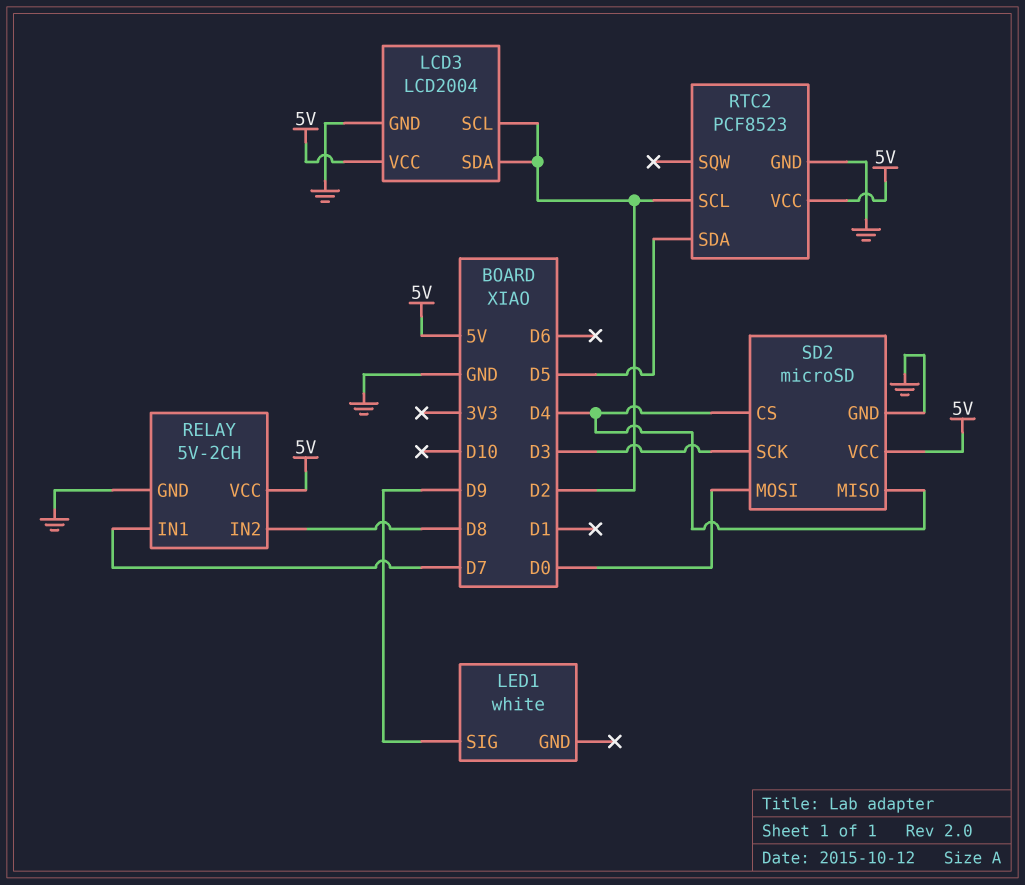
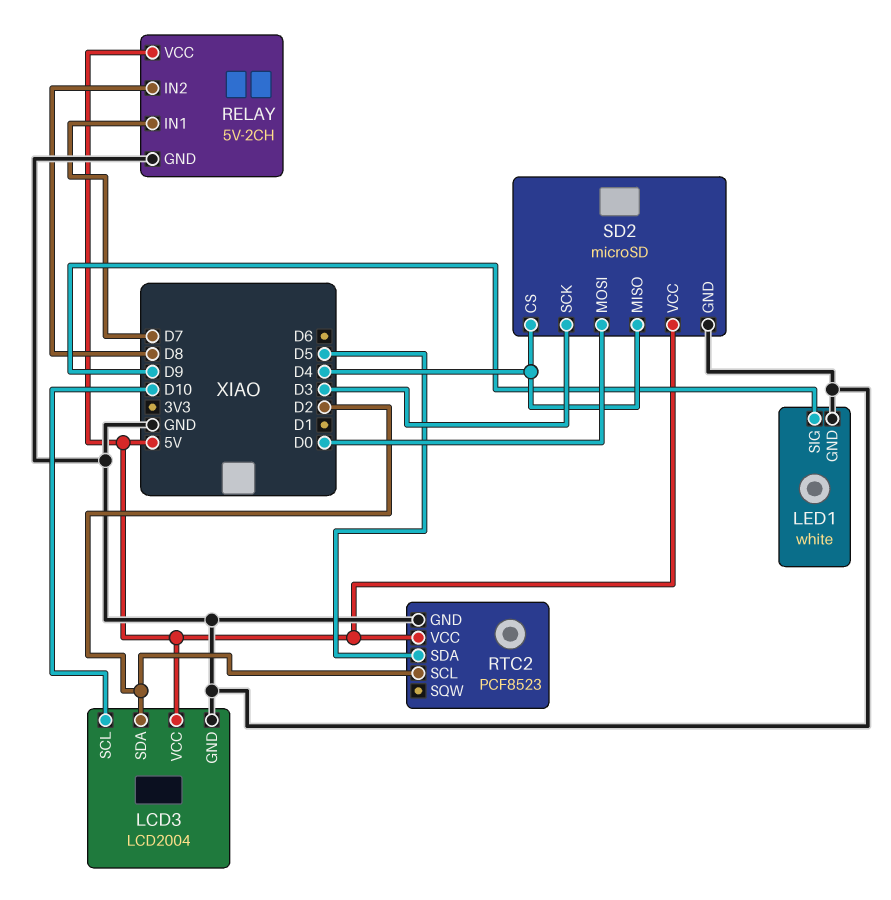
LCD3 pin SCL: D2 -> D10
LED1 pin GND: none -> GND

